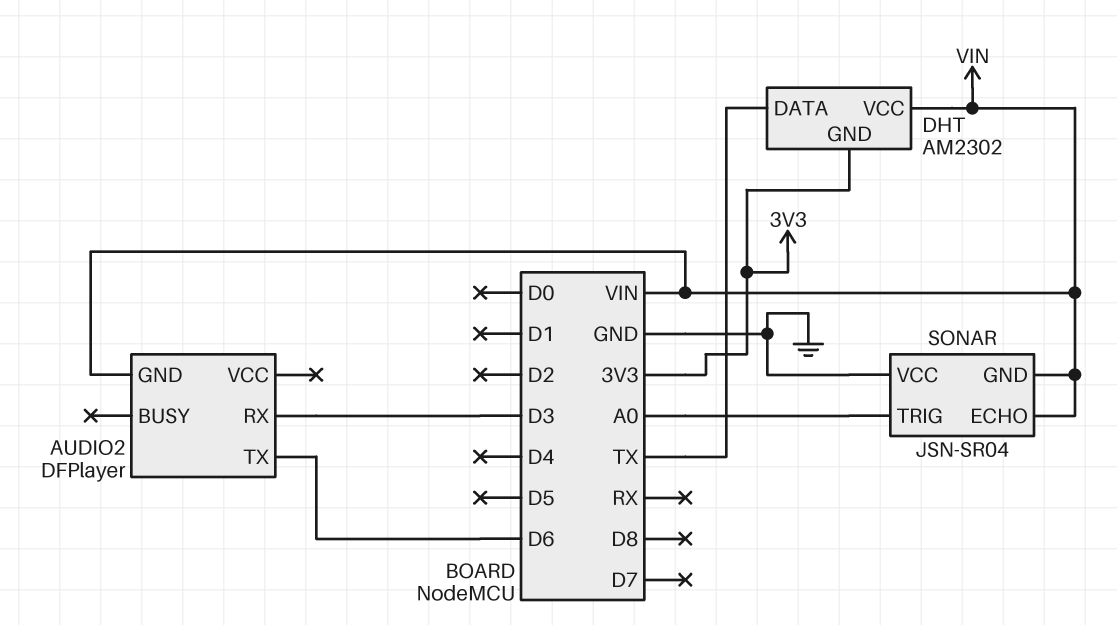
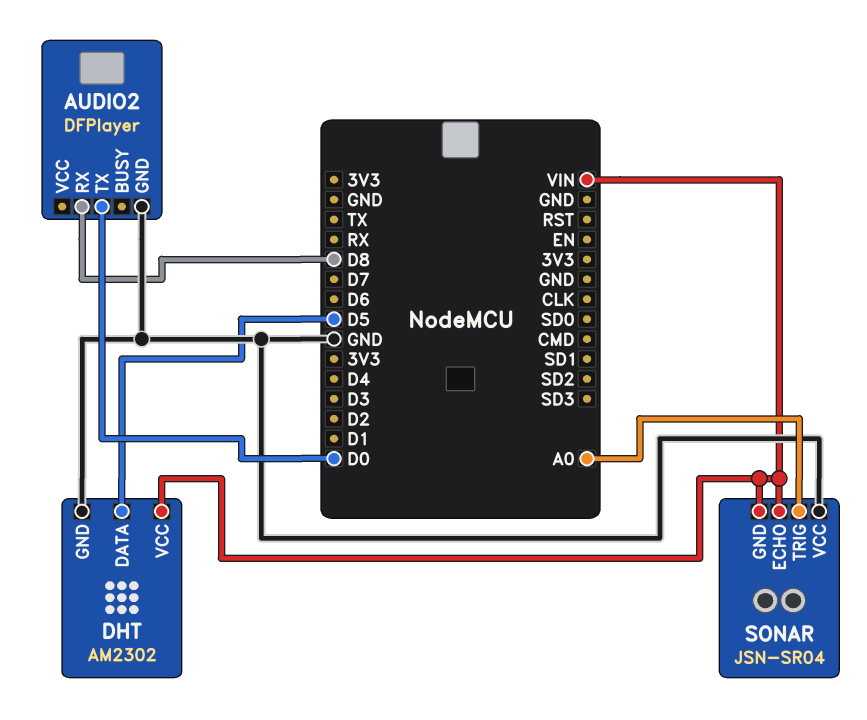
AUDIO2 pin GND: VIN -> GND
AUDIO2 pin RX: D3 -> D8
AUDIO2 pin TX: D6 -> D0
DHT pin DATA: TX -> D5
DHT pin GND: 3V3 -> GND

